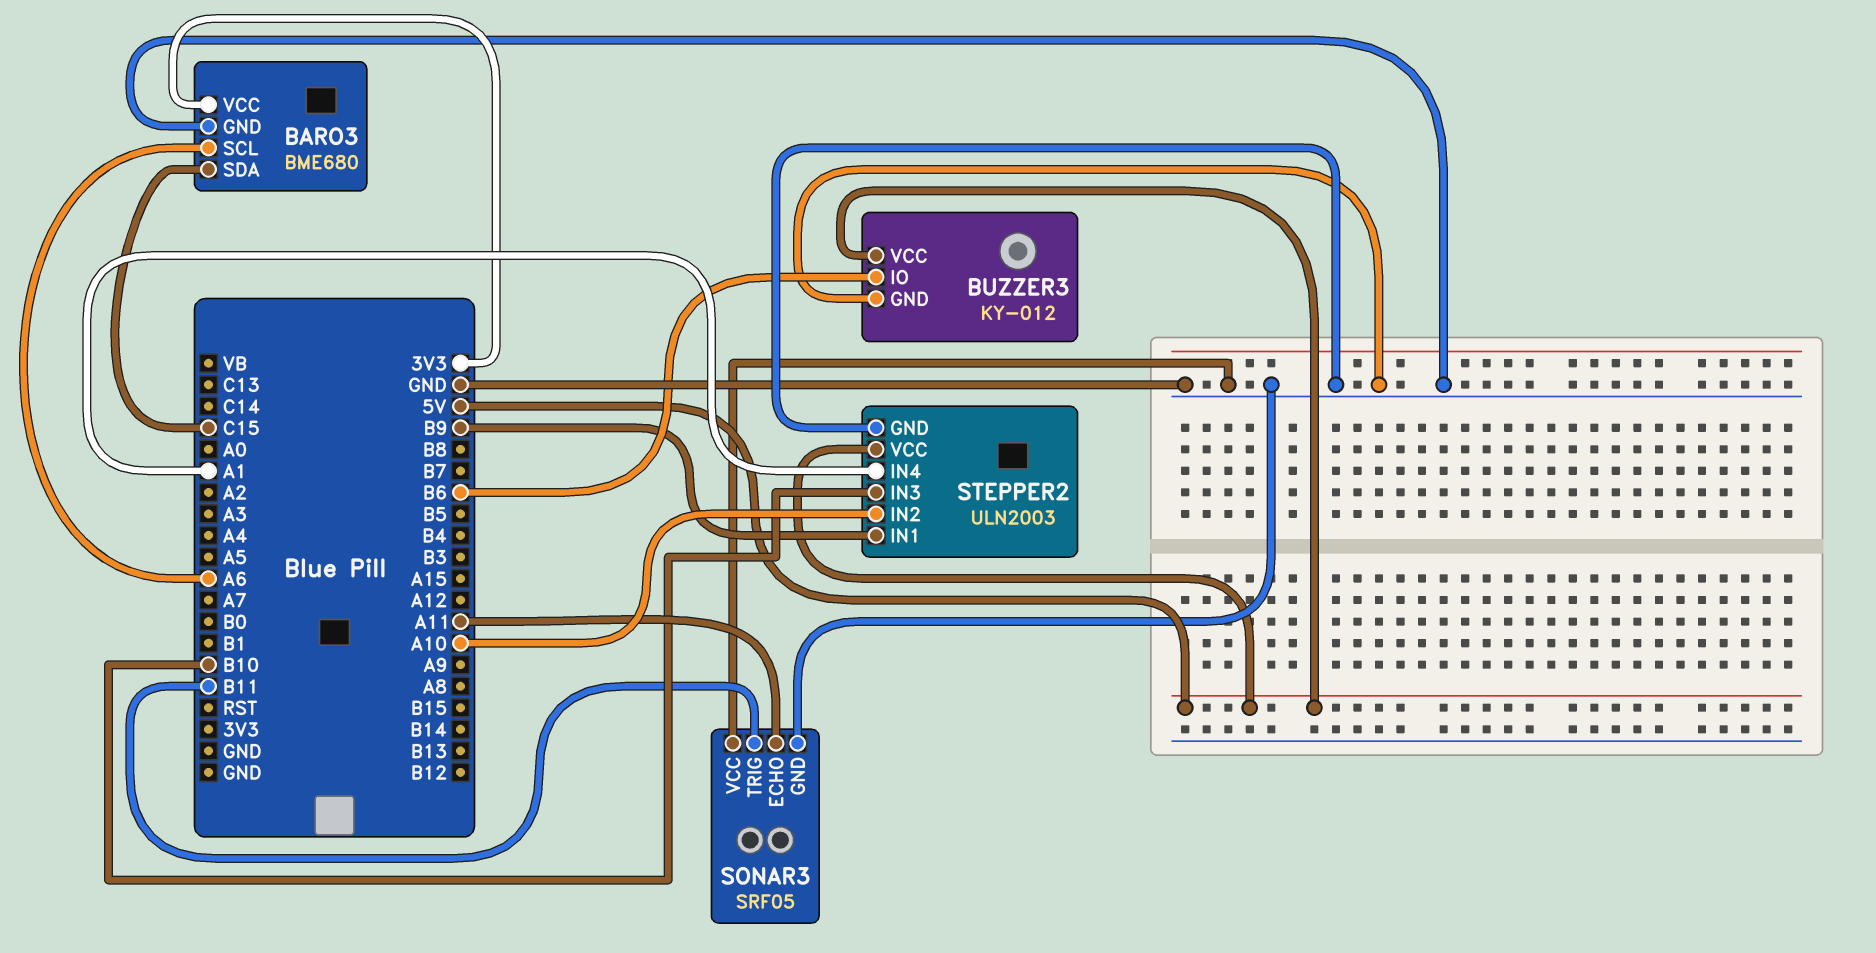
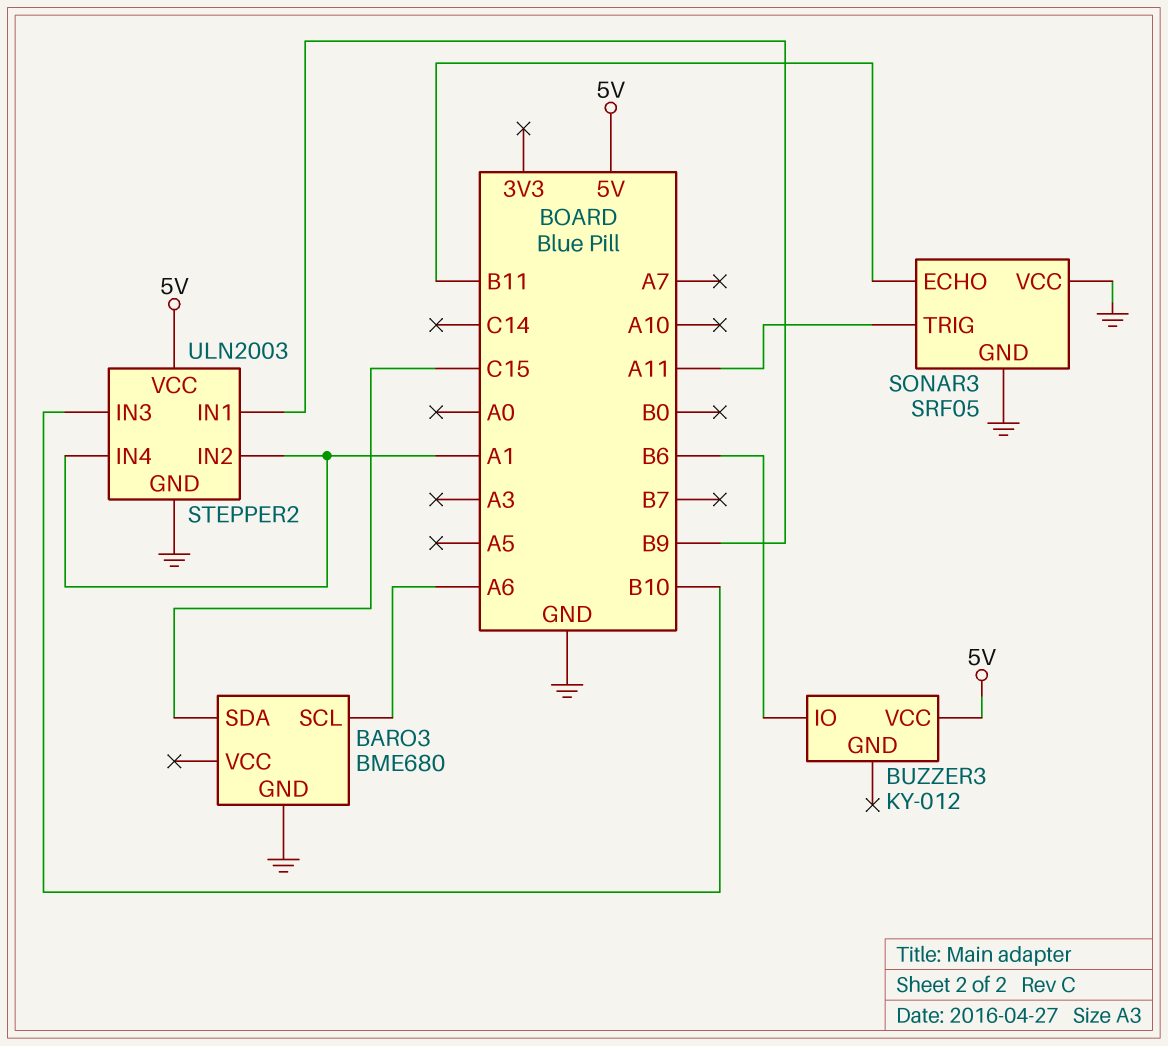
BARO3 pin VCC: 3V3 -> none
BUZZER3 pin GND: GND -> none
SONAR3 pin ECHO: A11 -> B11
SONAR3 pin TRIG: B11 -> A11
STEPPER2 pin IN2: A10 -> A1

